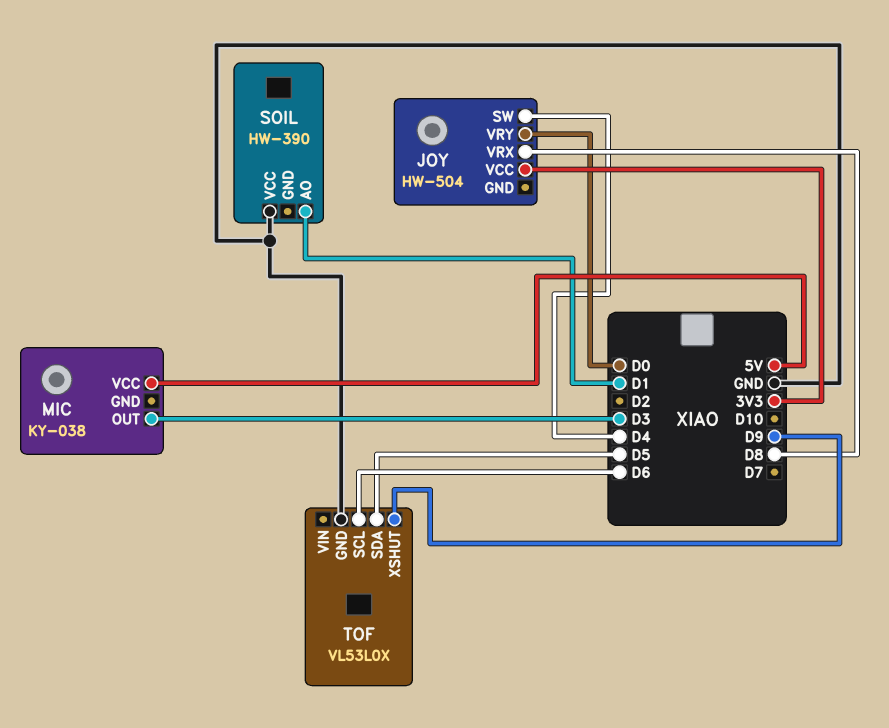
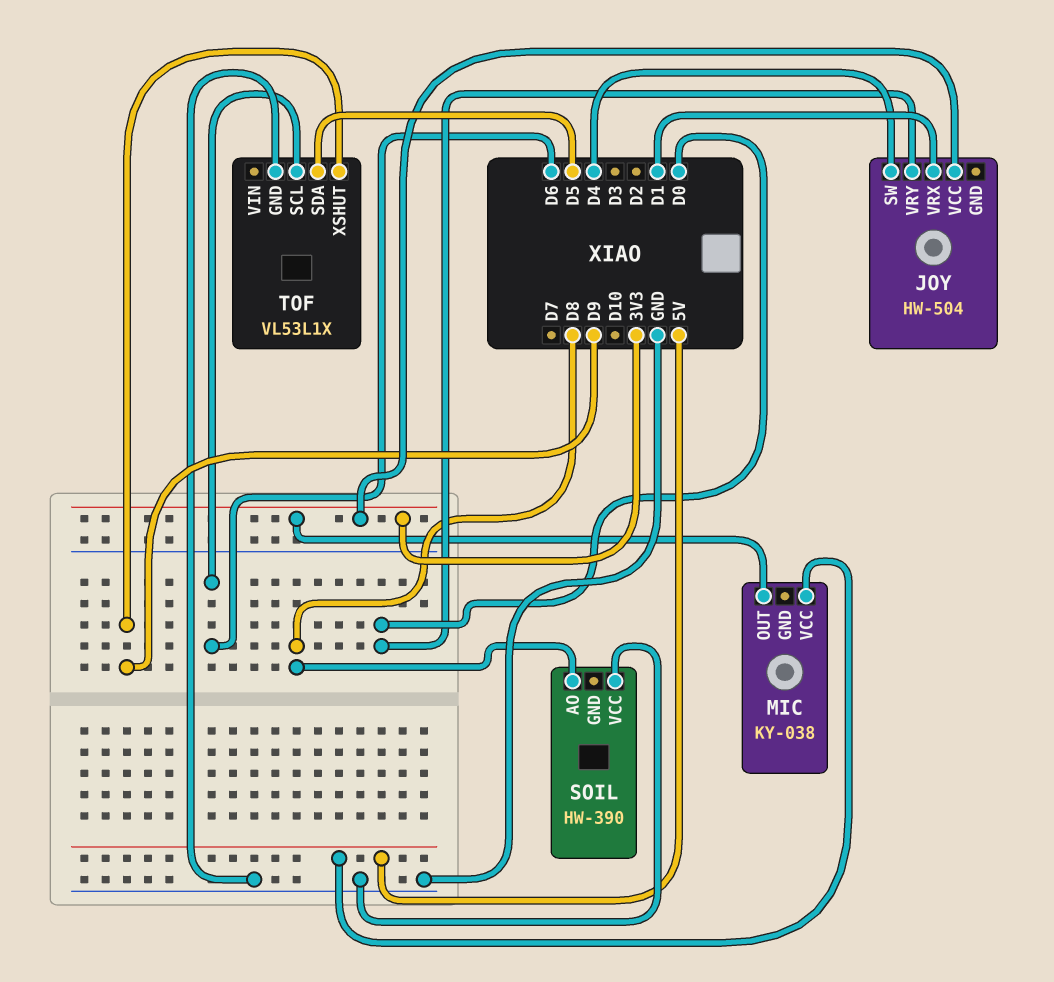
JOY pin VRX: D8 -> D1
MIC pin OUT: D3 -> 3V3
SOIL pin AO: D1 -> D8
TOF: VL53L0X -> VL53L1X

